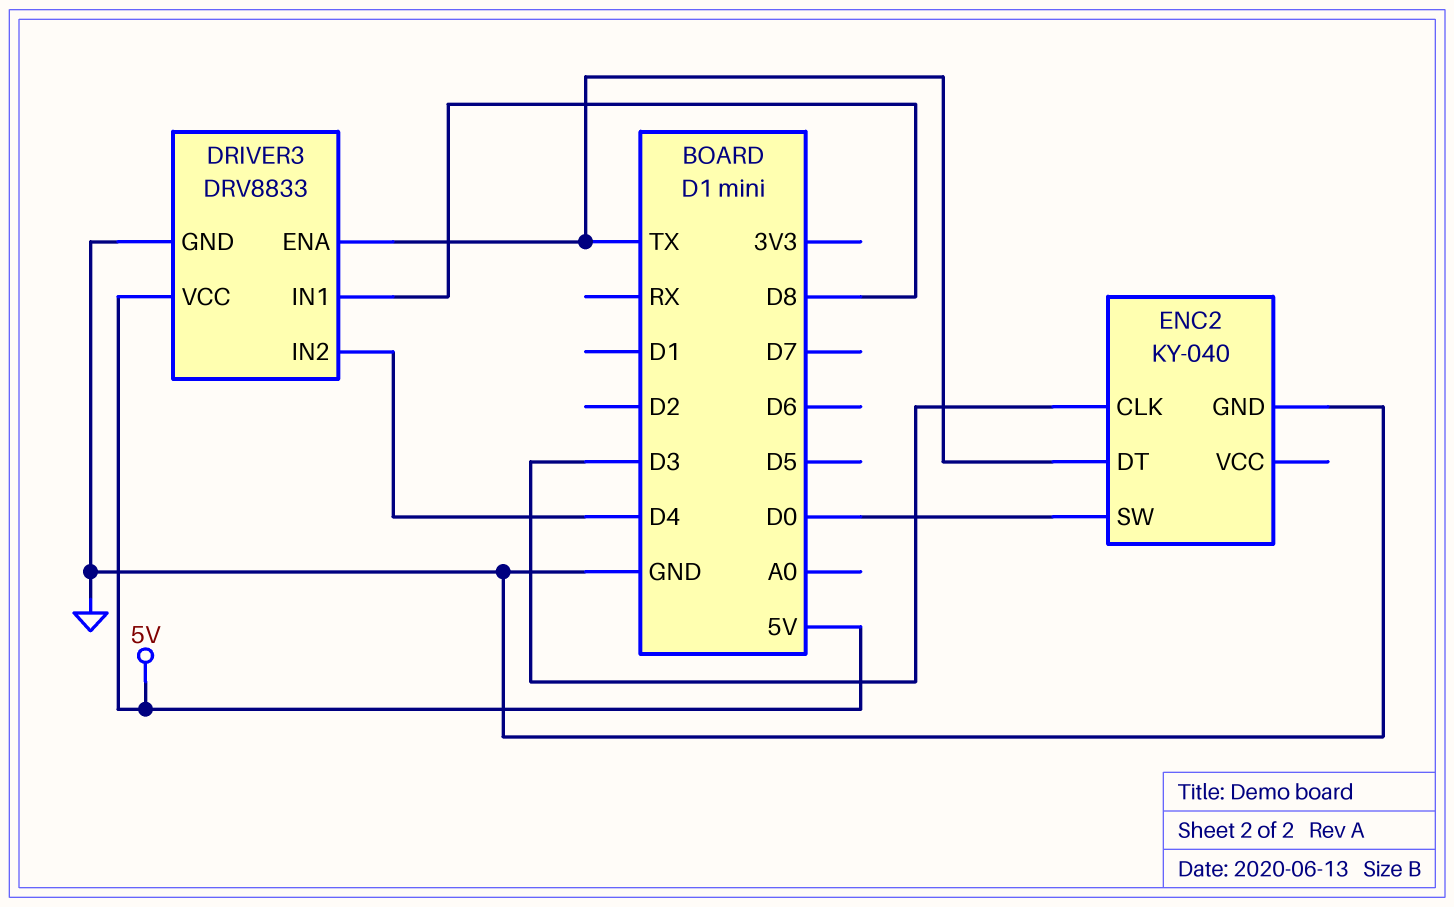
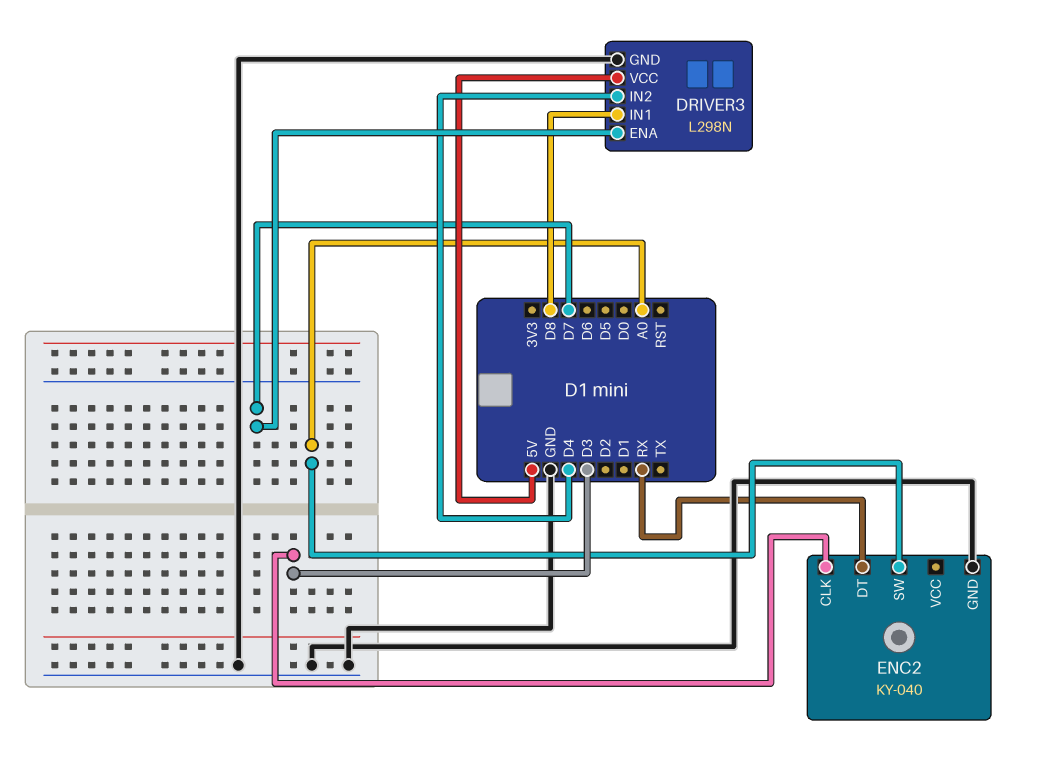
DRIVER3: DRV8833 -> L298N
DRIVER3 pin ENA: TX -> D7
ENC2 pin DT: TX -> RX
ENC2 pin SW: D0 -> A0

